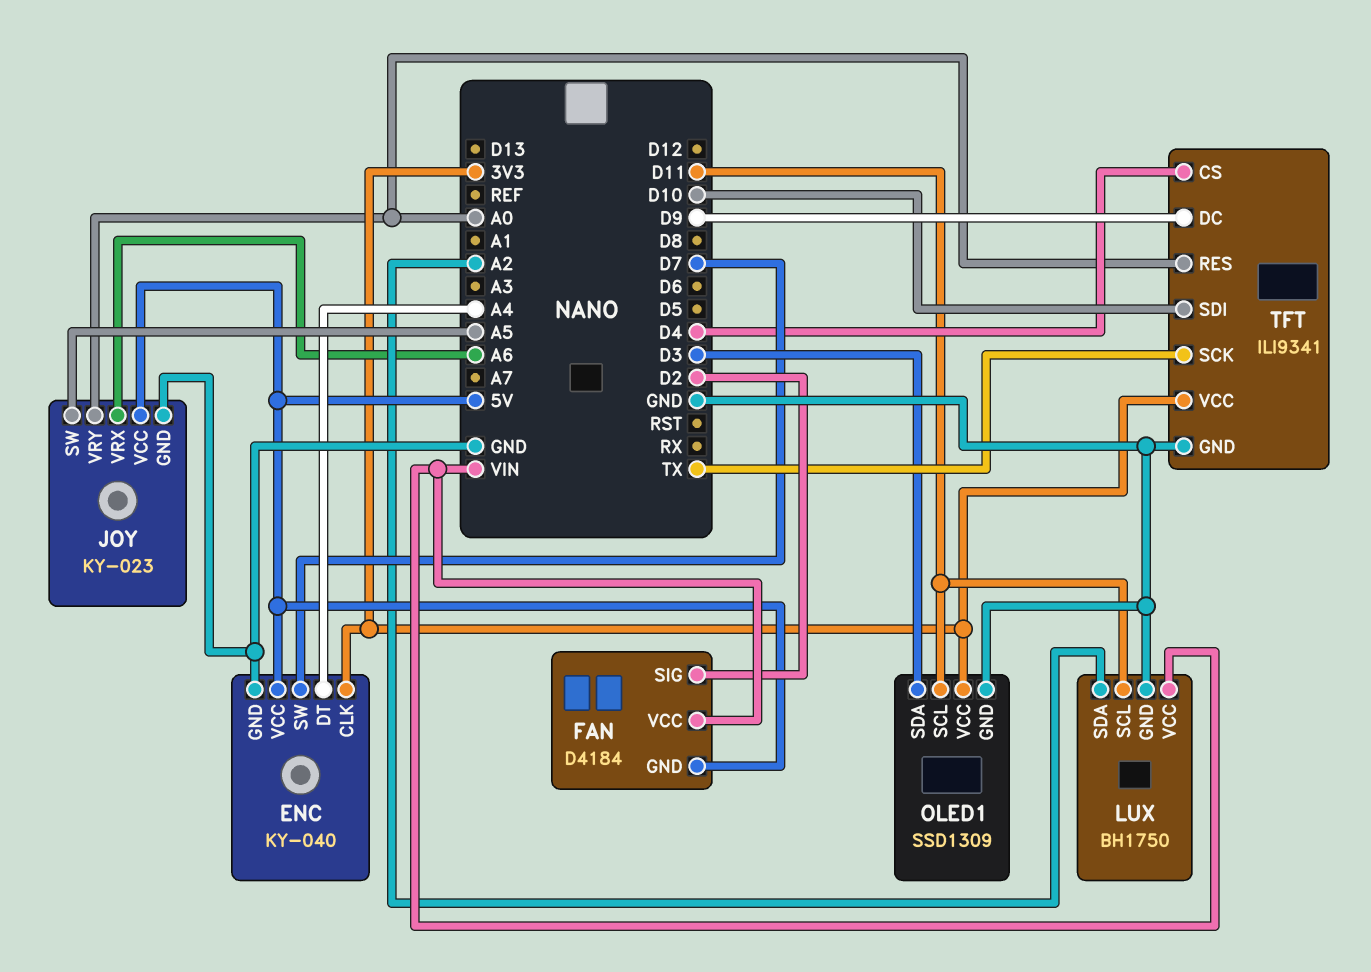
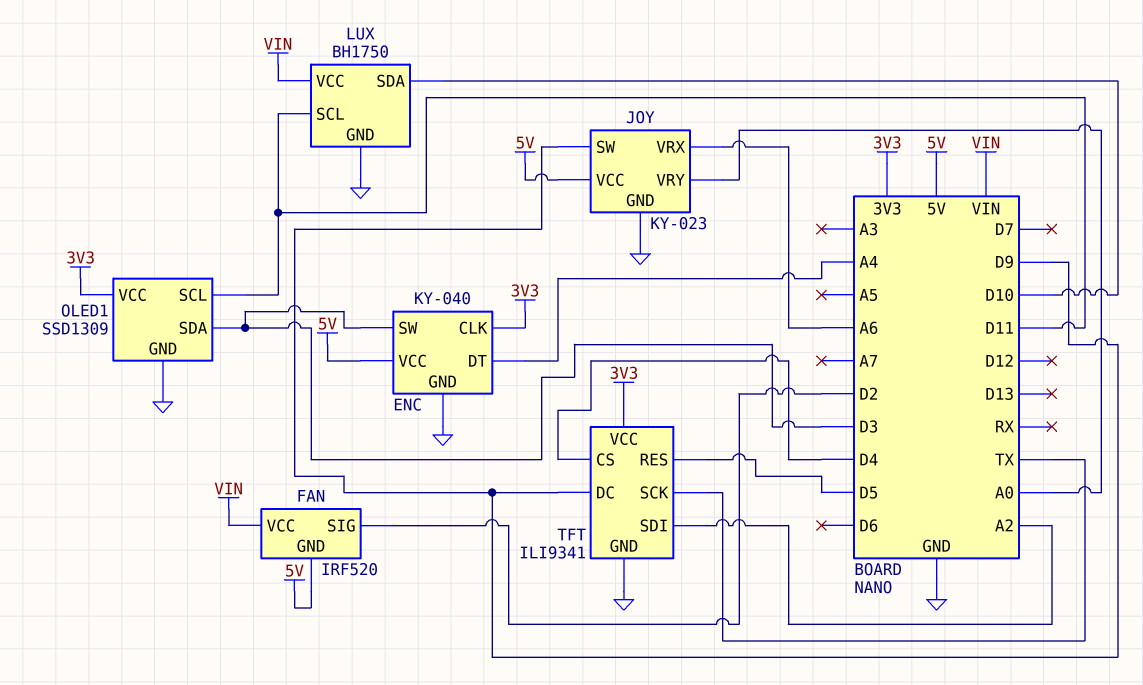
ENC pin SW: D7 -> D3
FAN: D4184 -> IRF520
JOY pin SW: A5 -> D9
LUX pin SDA: A2 -> D10
TFT pin RES: A0 -> D5
TFT pin SDI: D10 -> A2

